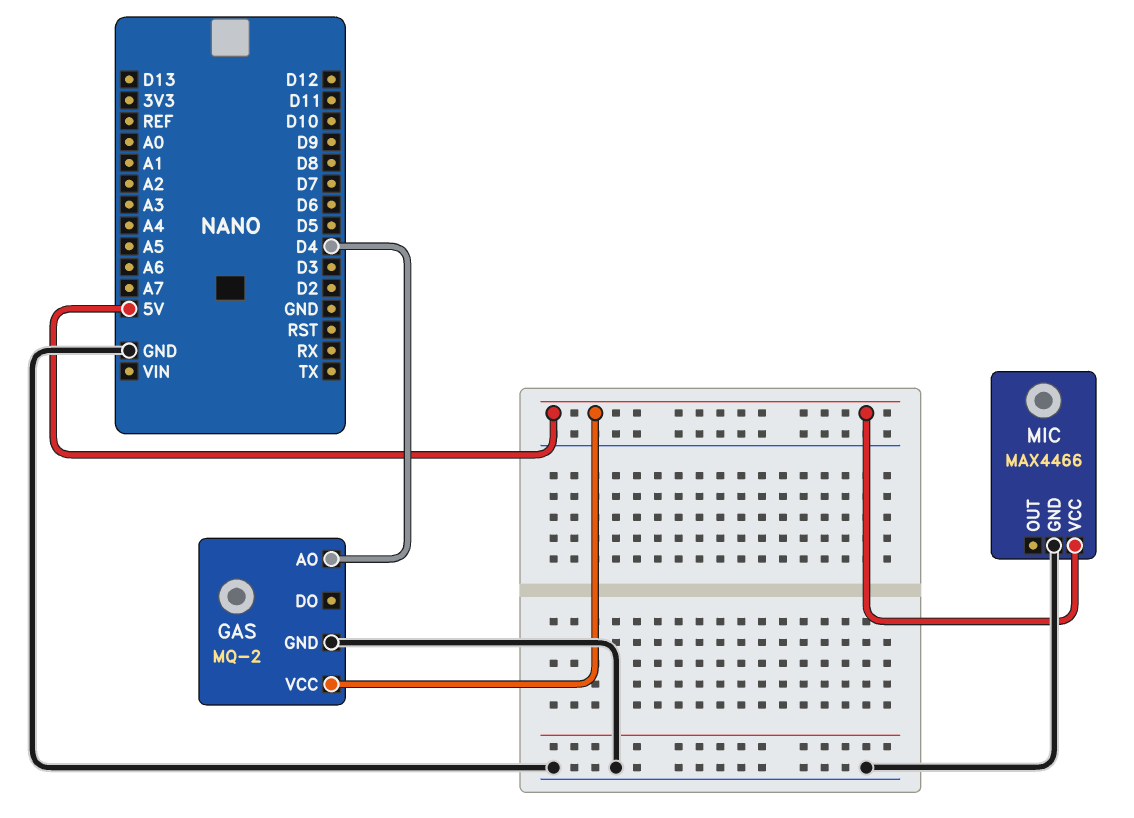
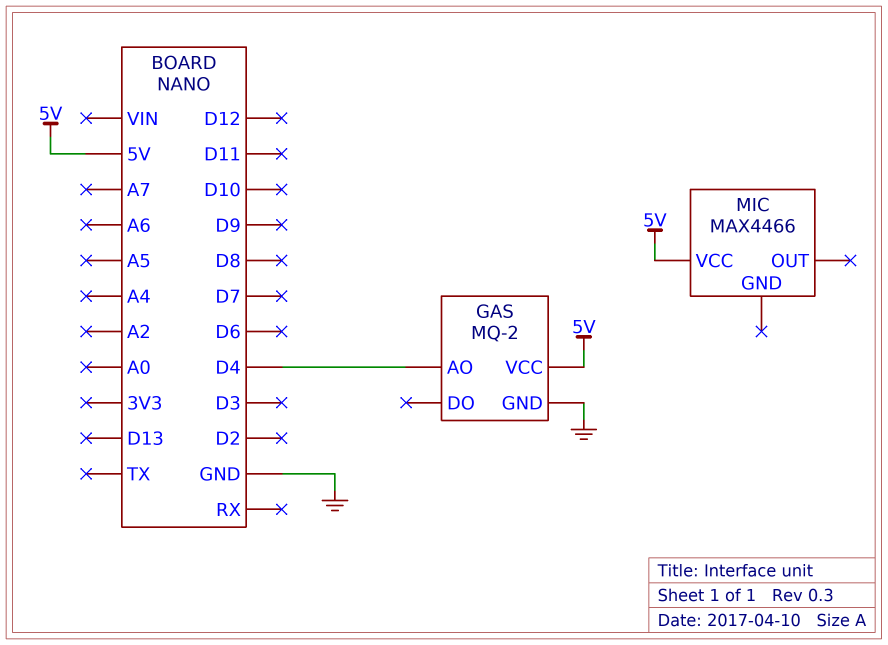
MIC pin GND: GND -> none

